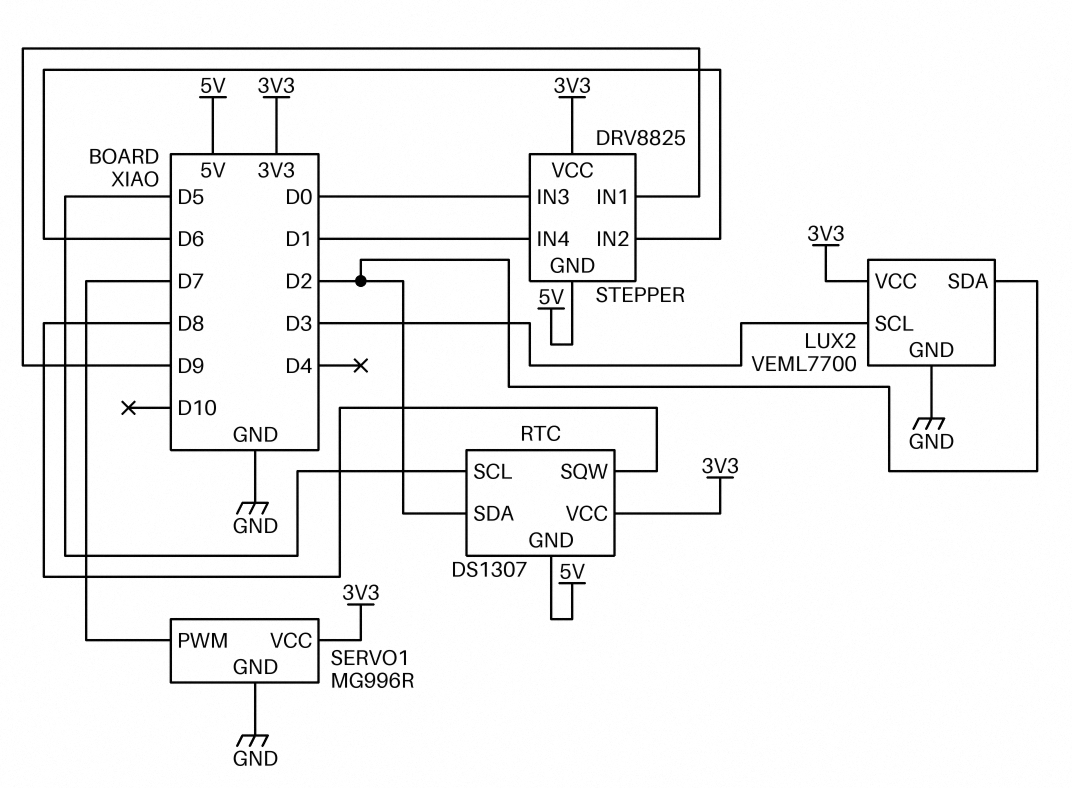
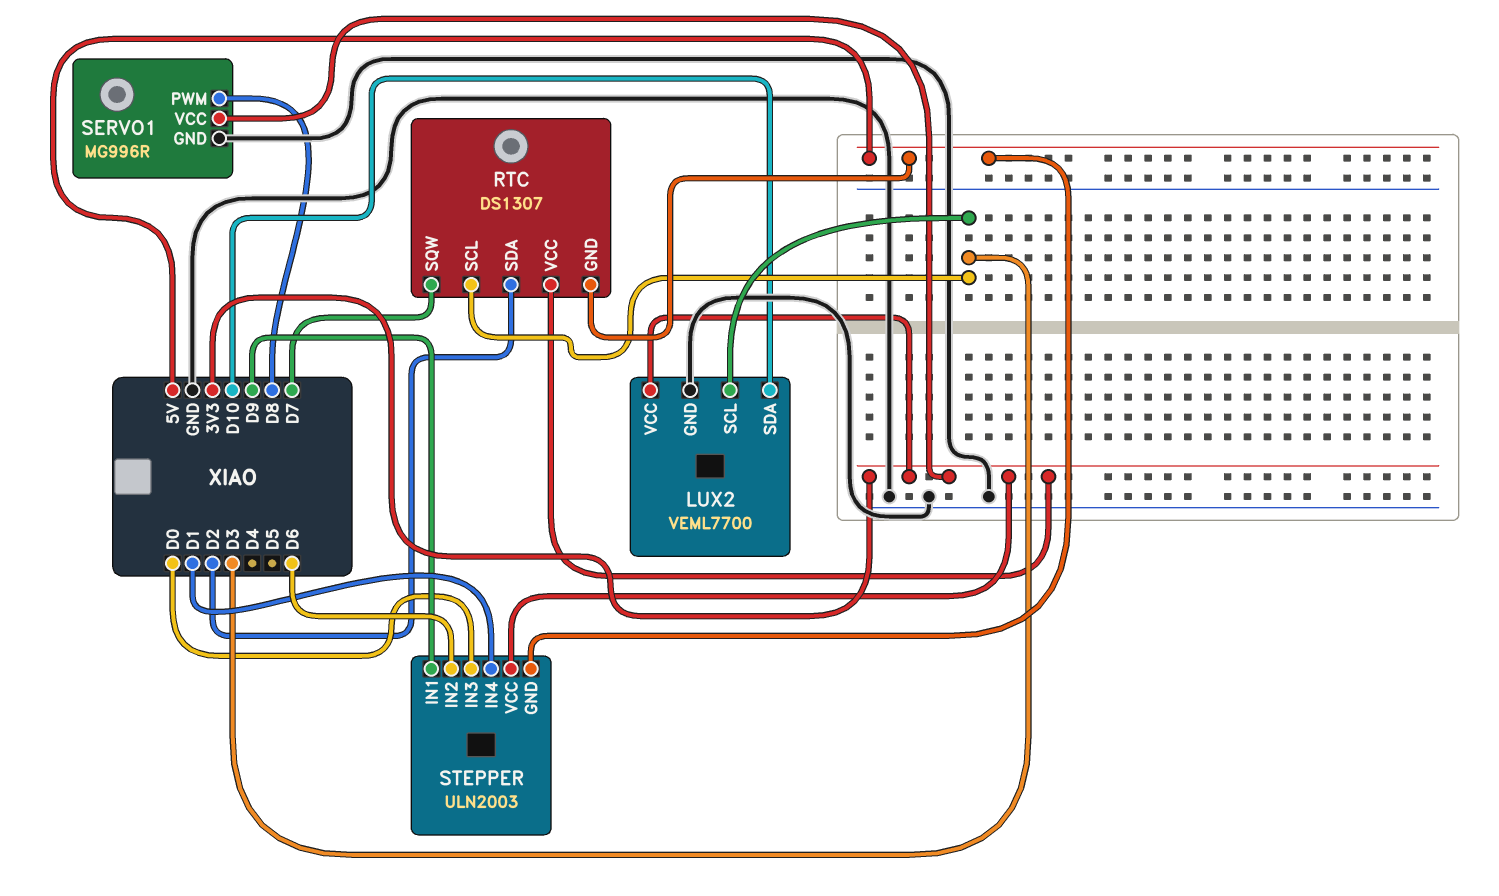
LUX2 pin SDA: D2 -> D10
RTC pin SCL: D5 -> D3
RTC pin SQW: D8 -> D7
SERVO1 pin PWM: D7 -> D8
STEPPER: DRV8825 -> ULN2003

